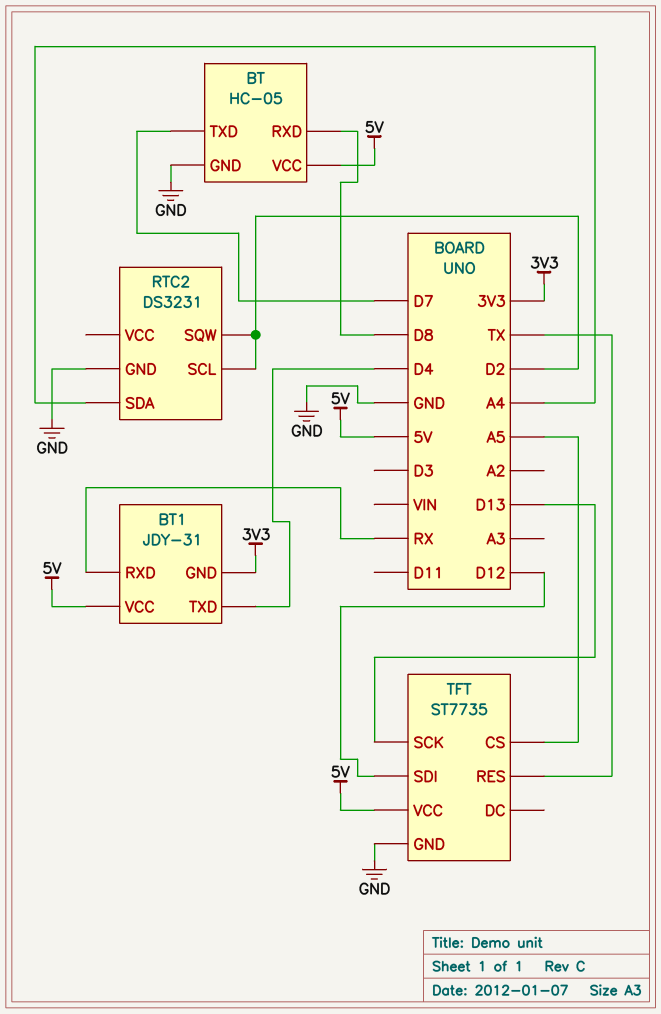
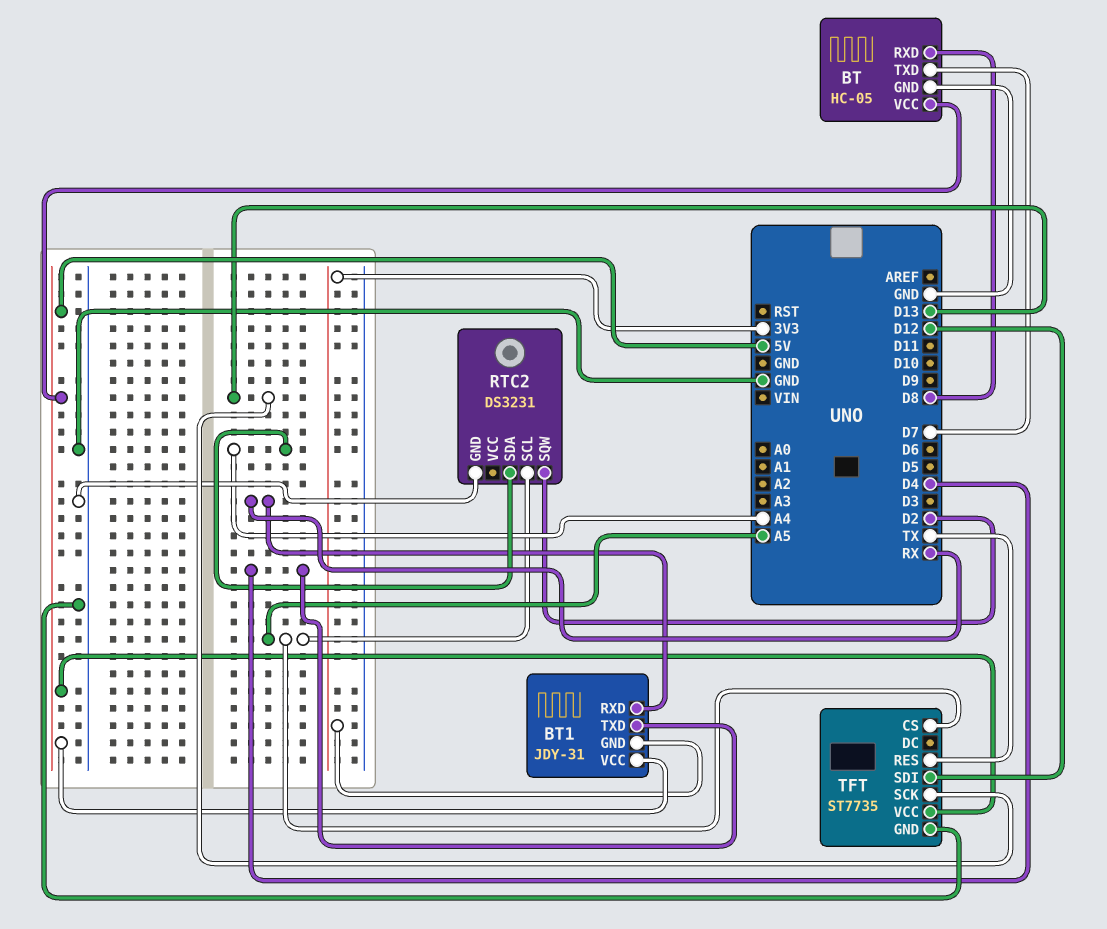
RTC2 pin SCL: D2 -> A5

